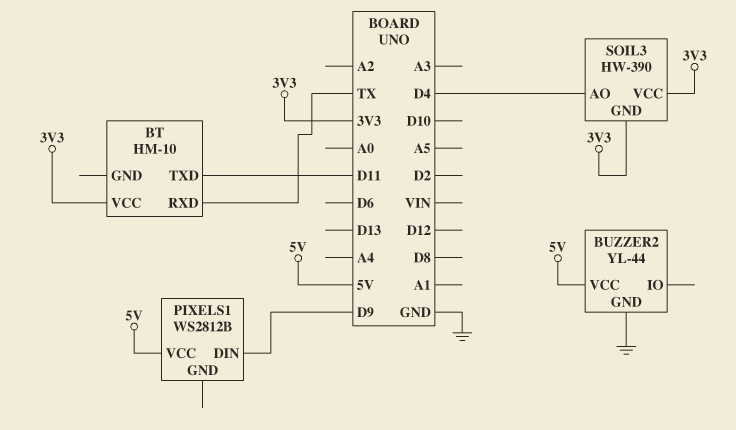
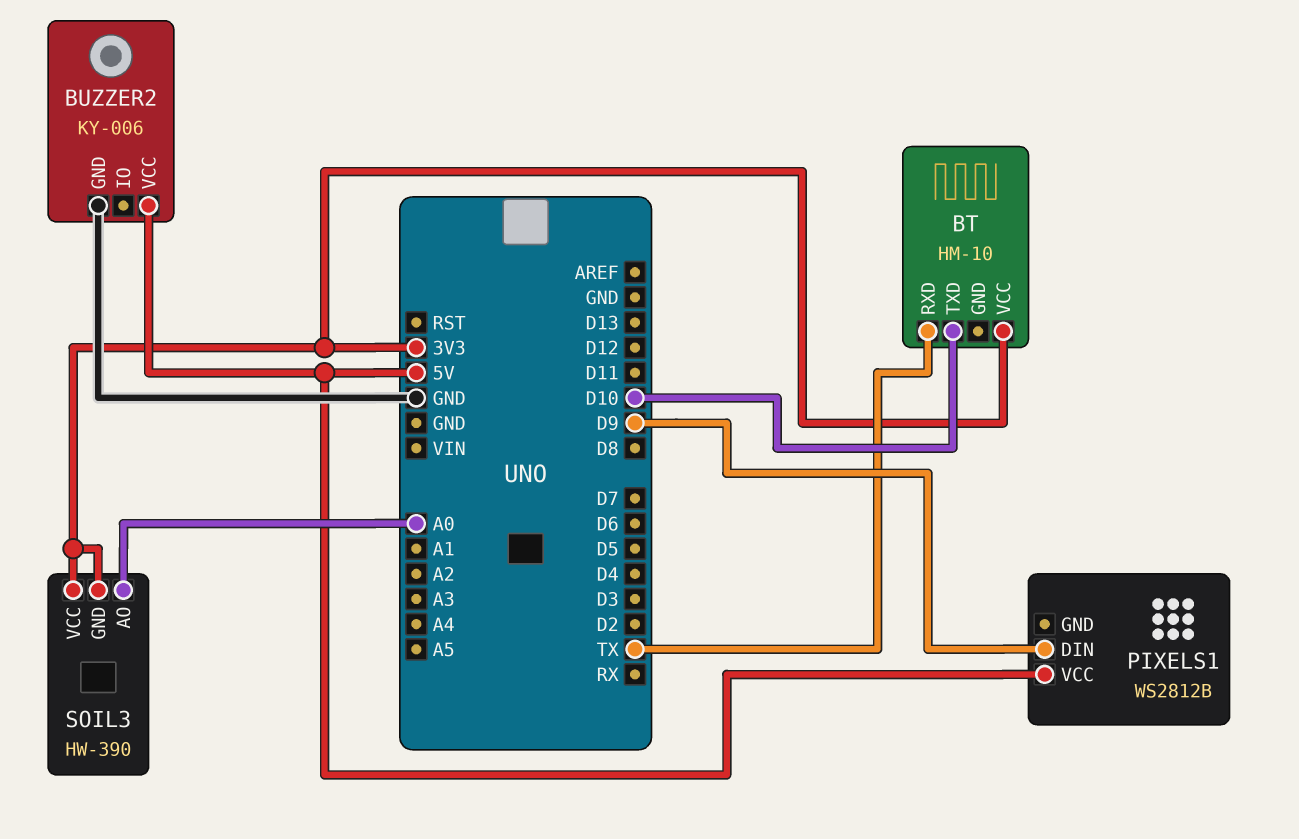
BT pin TXD: D11 -> D10
BUZZER2: YL-44 -> KY-006
SOIL3 pin AO: D4 -> A0

